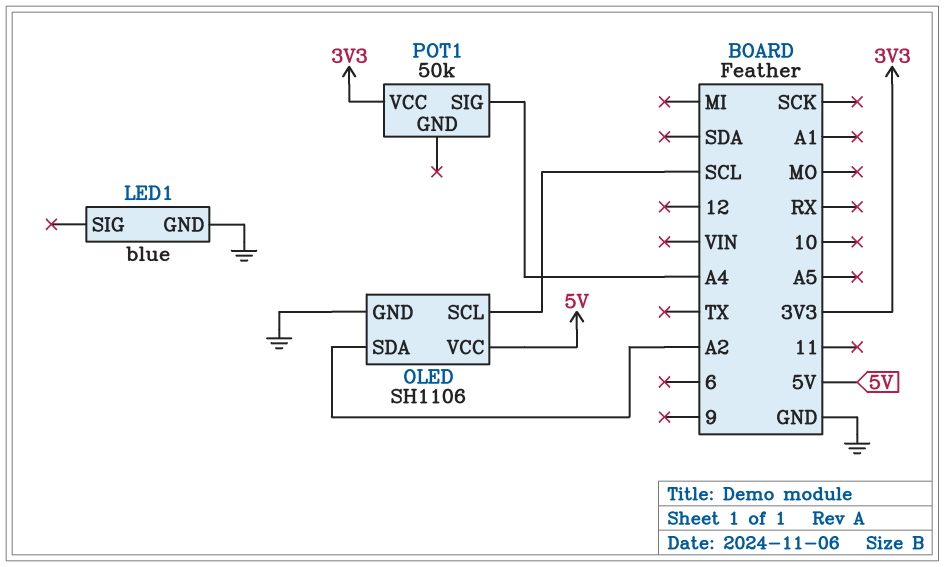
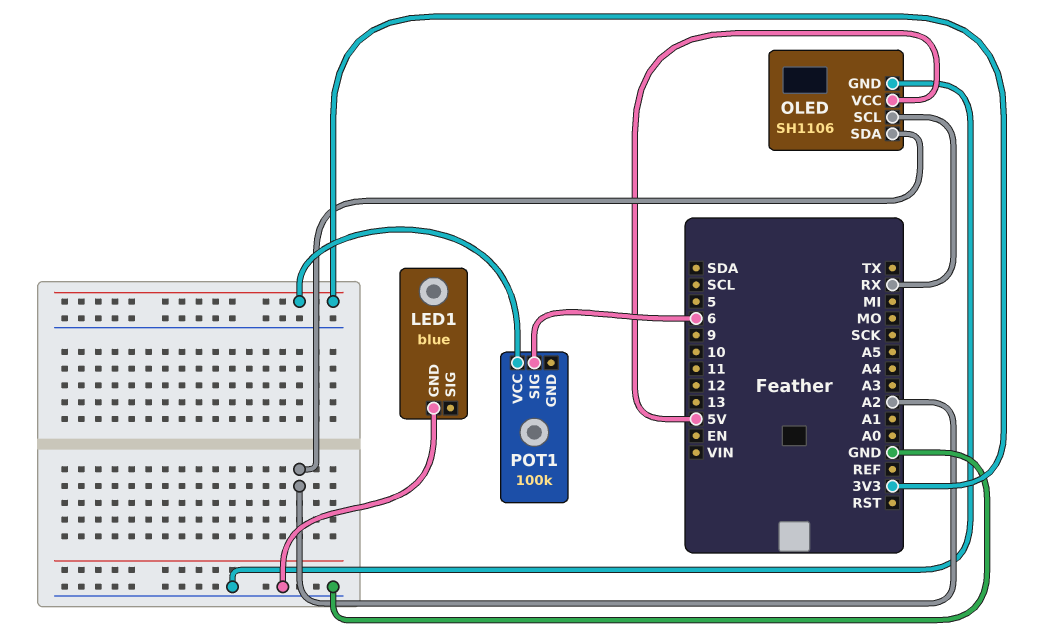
OLED pin SCL: SCL -> RX
POT1: 50k -> 100k
POT1 pin SIG: A4 -> 6

